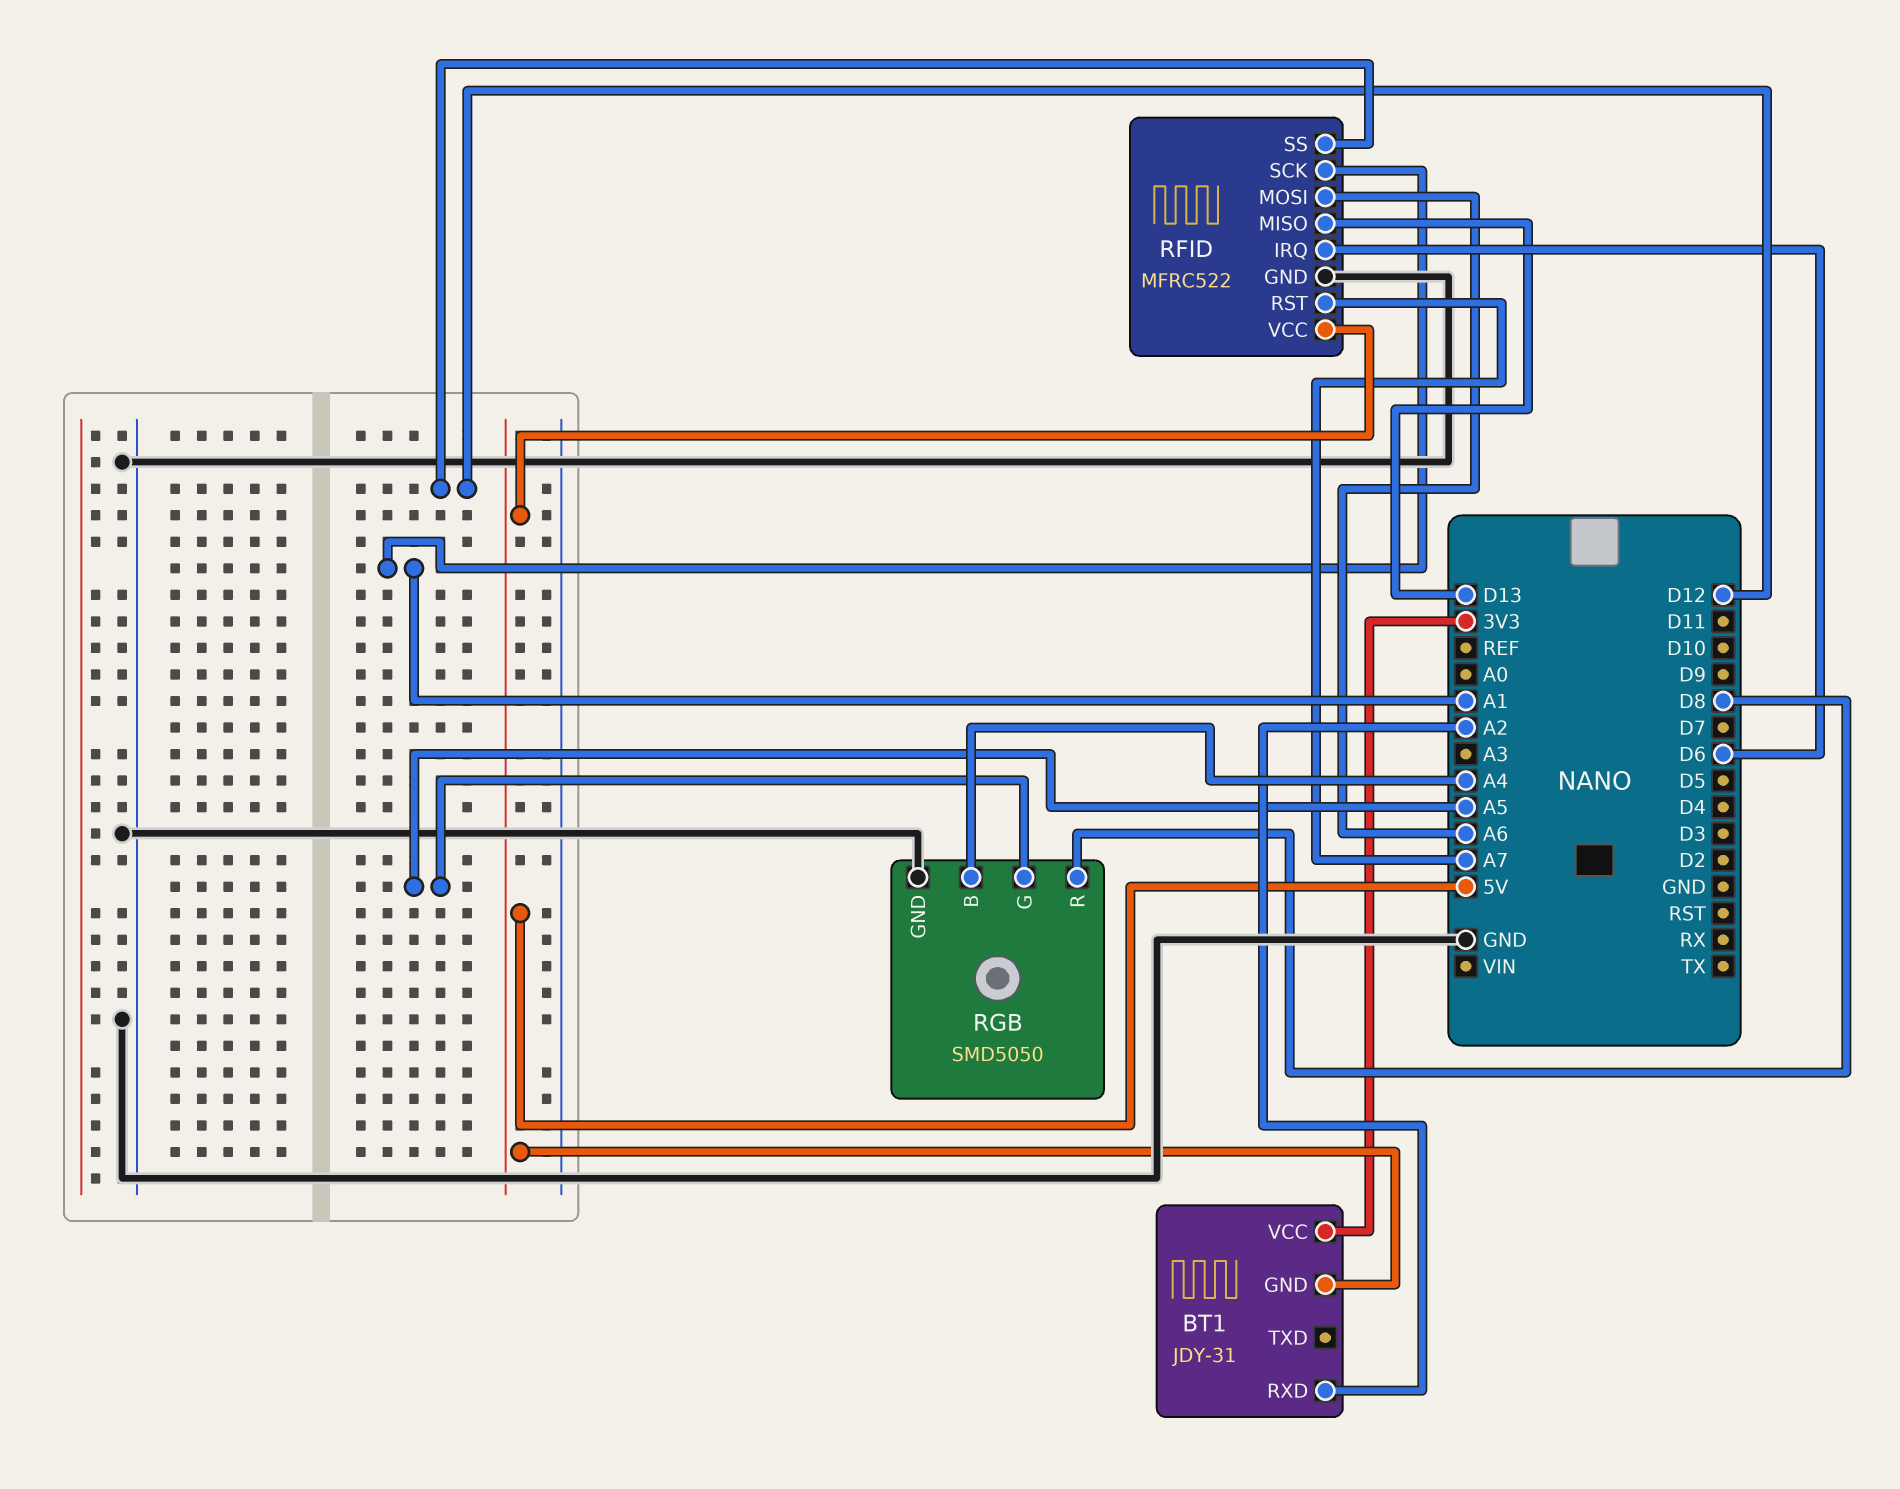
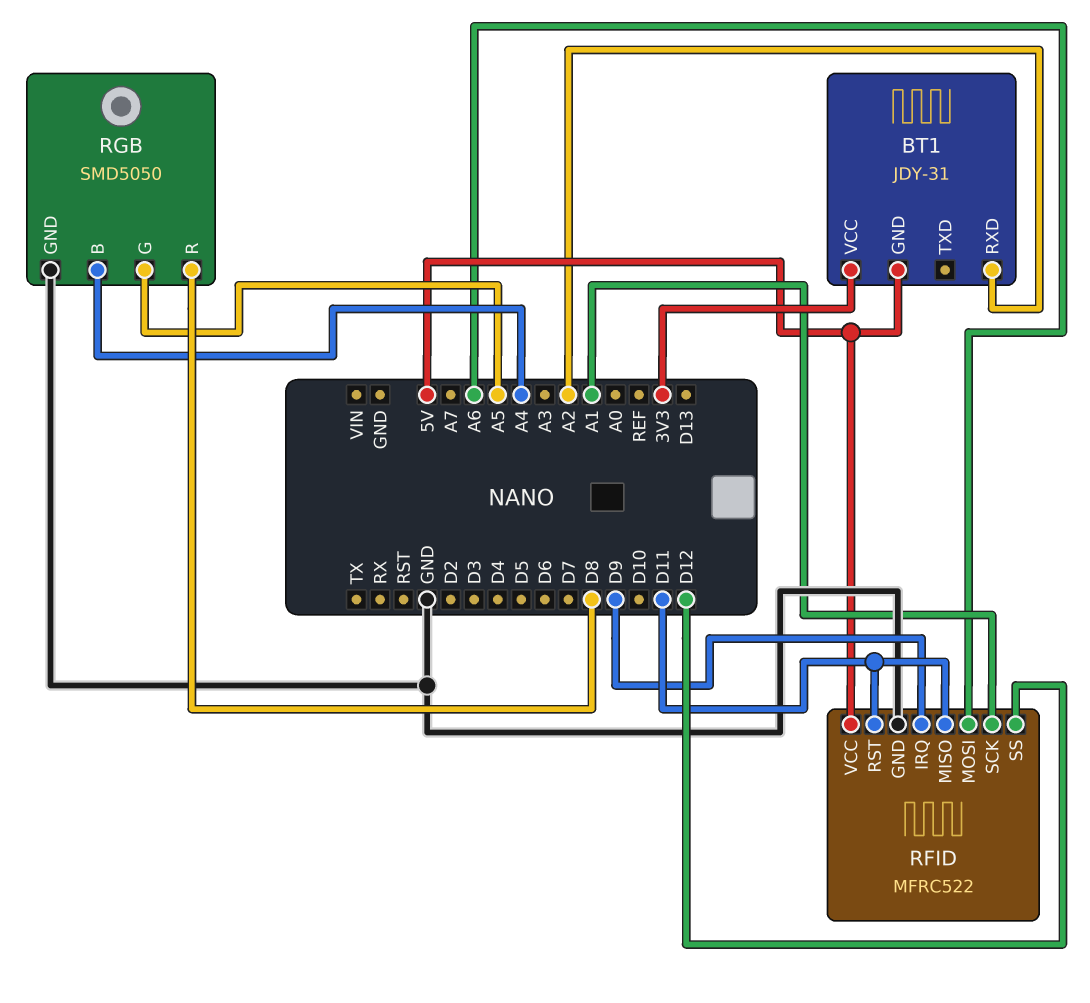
RFID pin IRQ: D6 -> D9
RFID pin MISO: D13 -> D11
RFID pin RST: A7 -> D11

